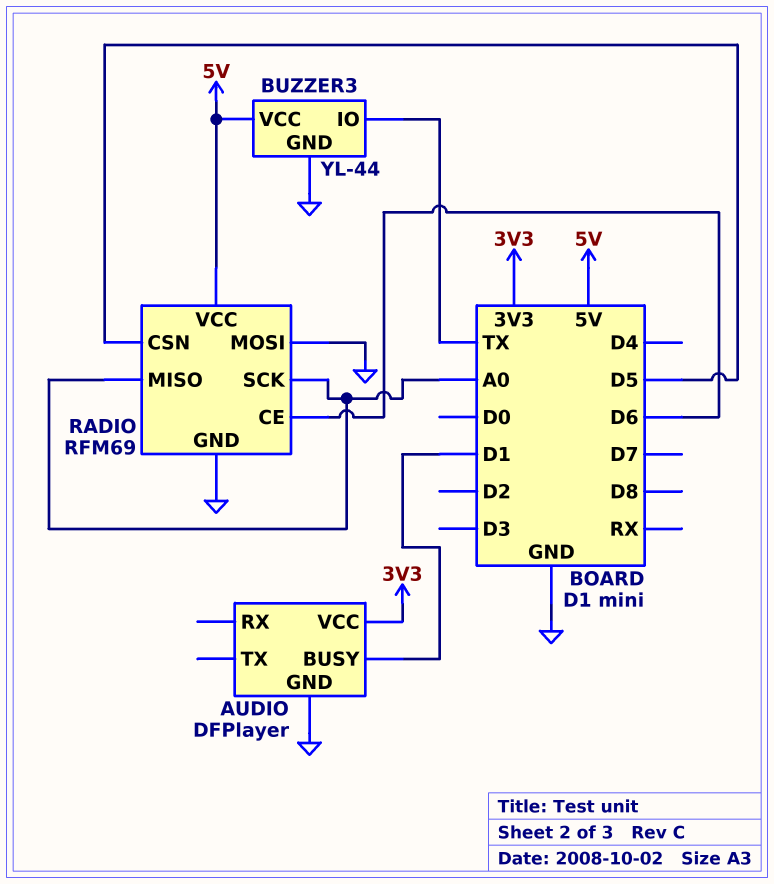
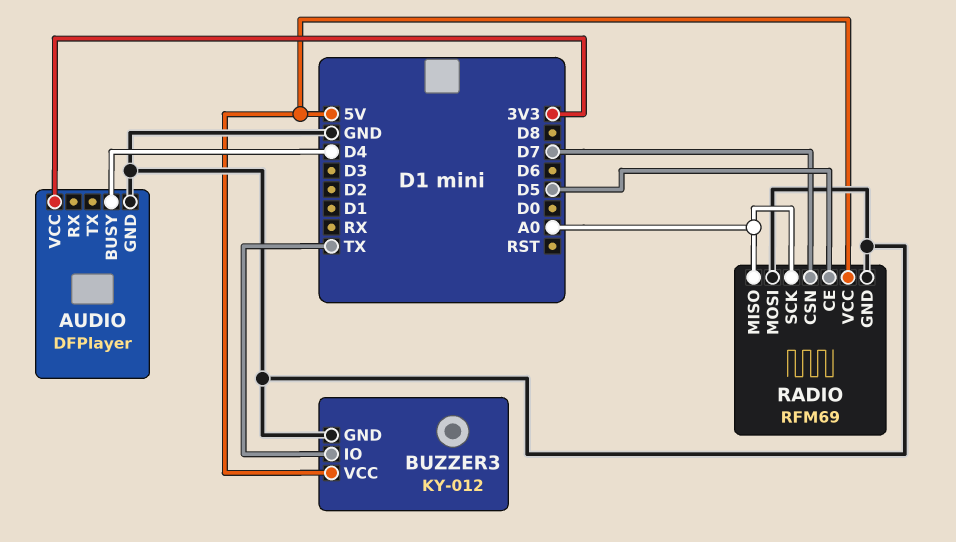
AUDIO pin BUSY: D1 -> D4
BUZZER3: YL-44 -> KY-012
RADIO pin CE: D6 -> D5
RADIO pin CSN: D5 -> D7

